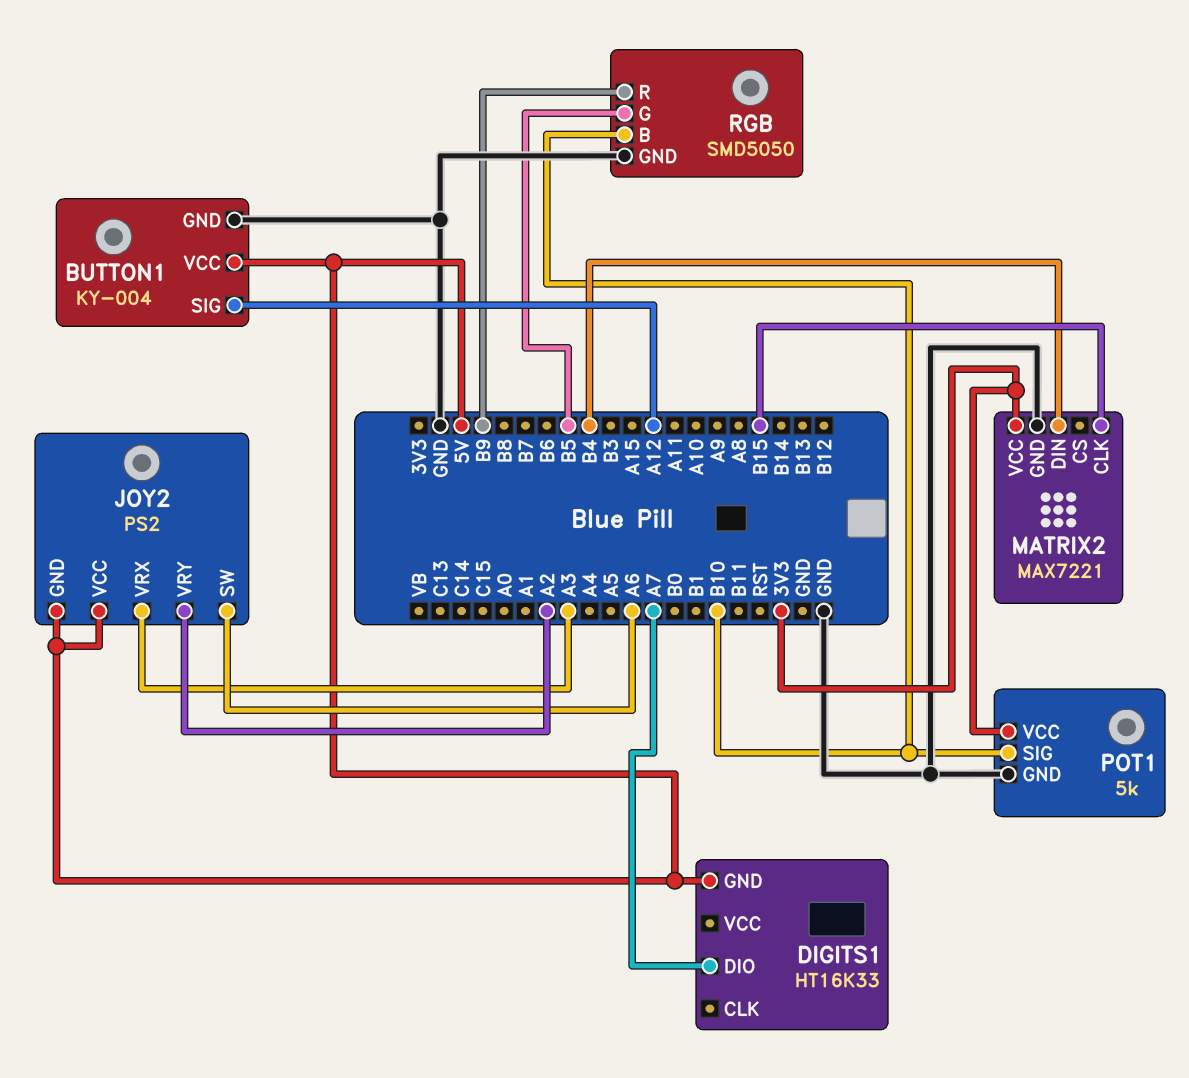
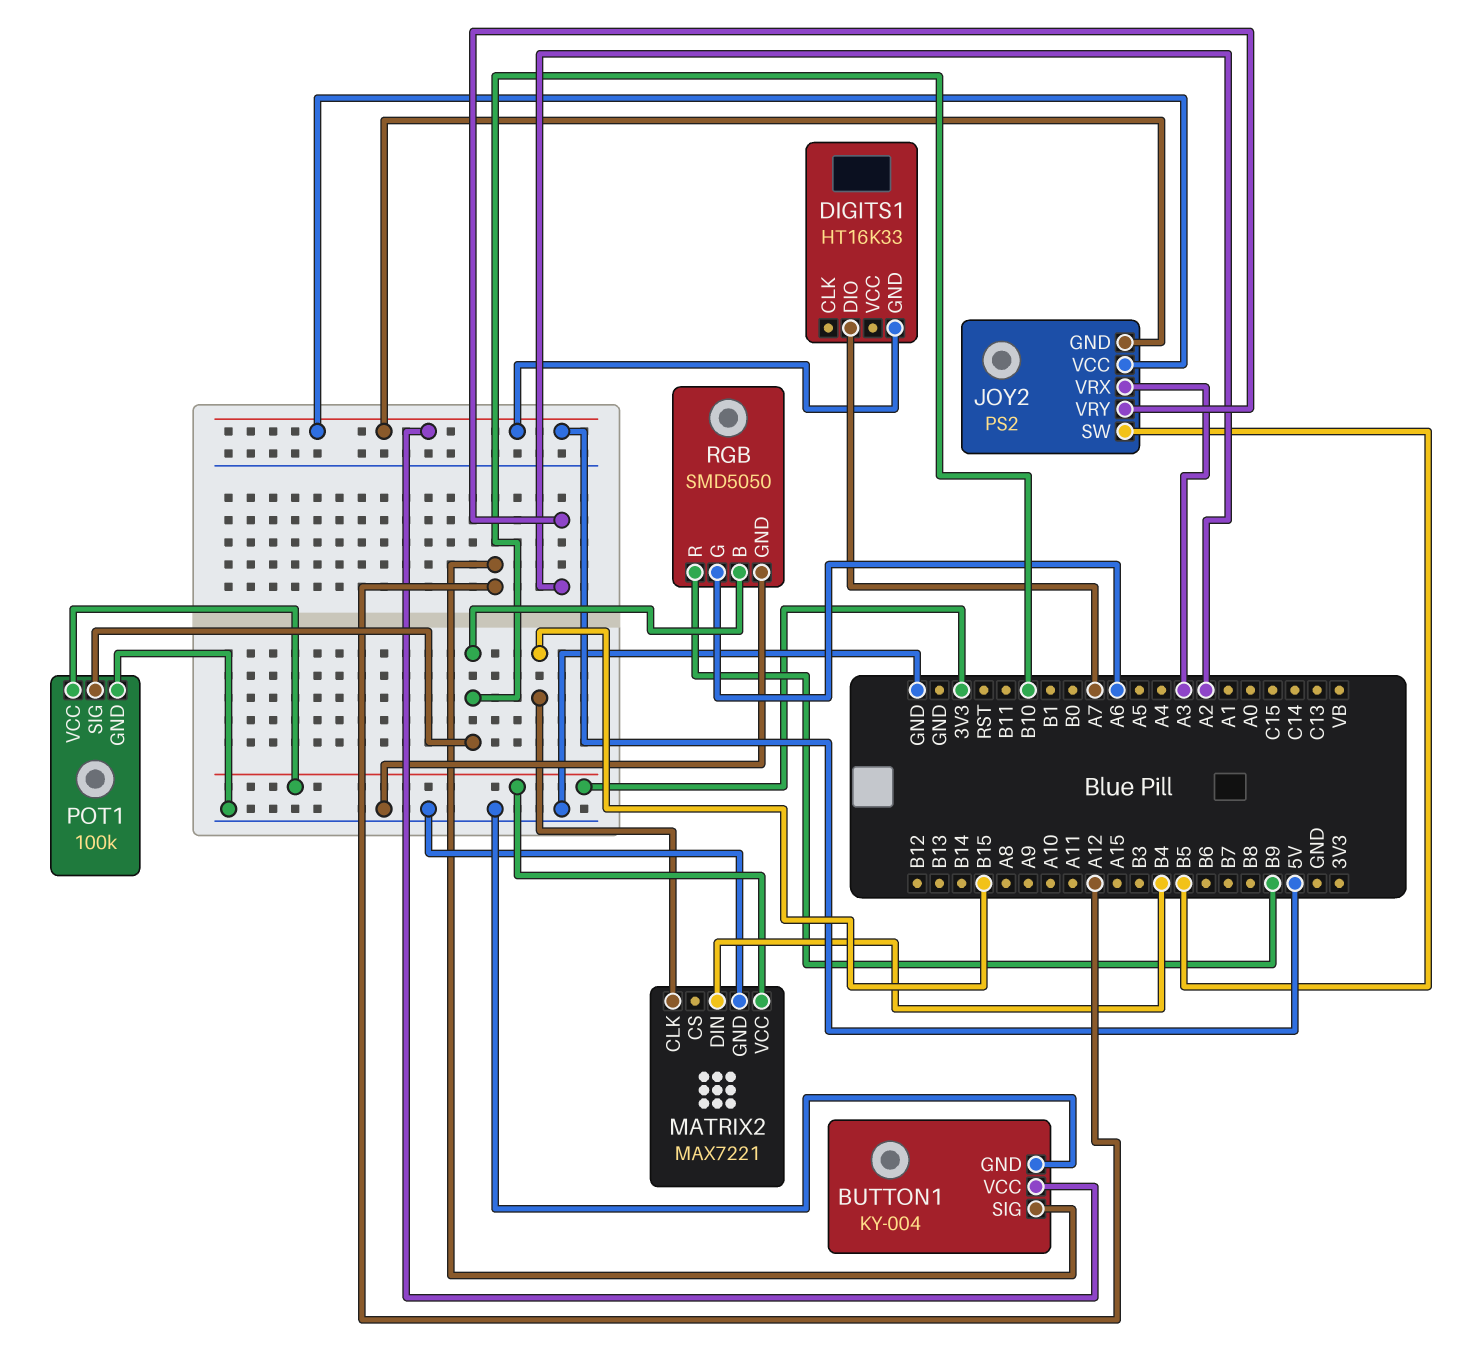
JOY2 pin SW: A6 -> B5
POT1: 5k -> 100k
RGB pin G: B5 -> A6

